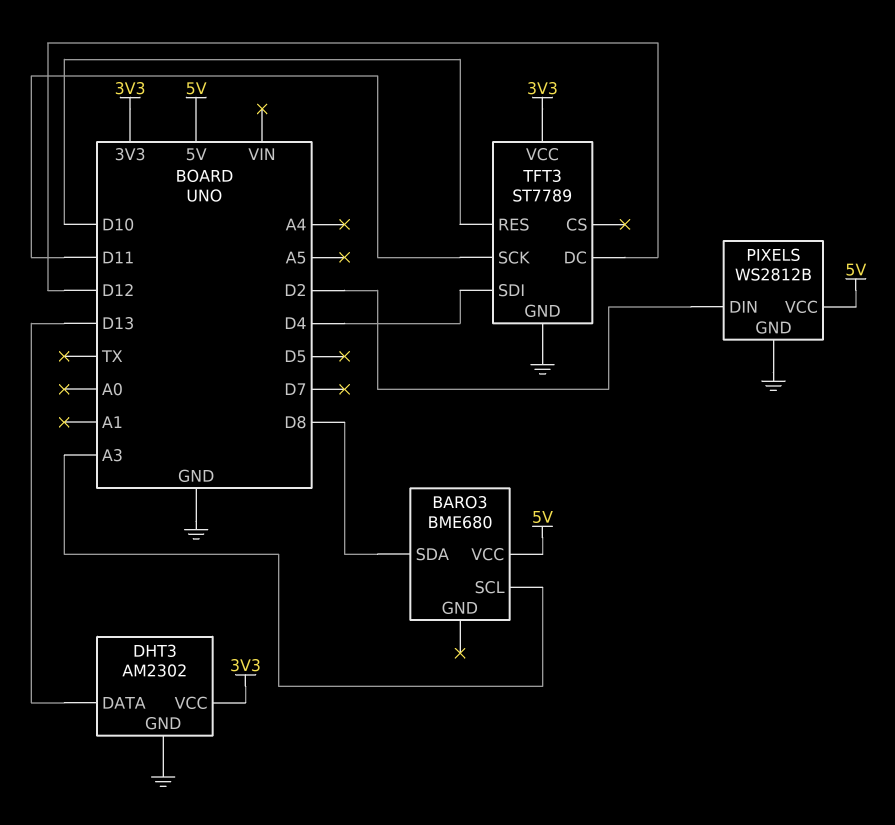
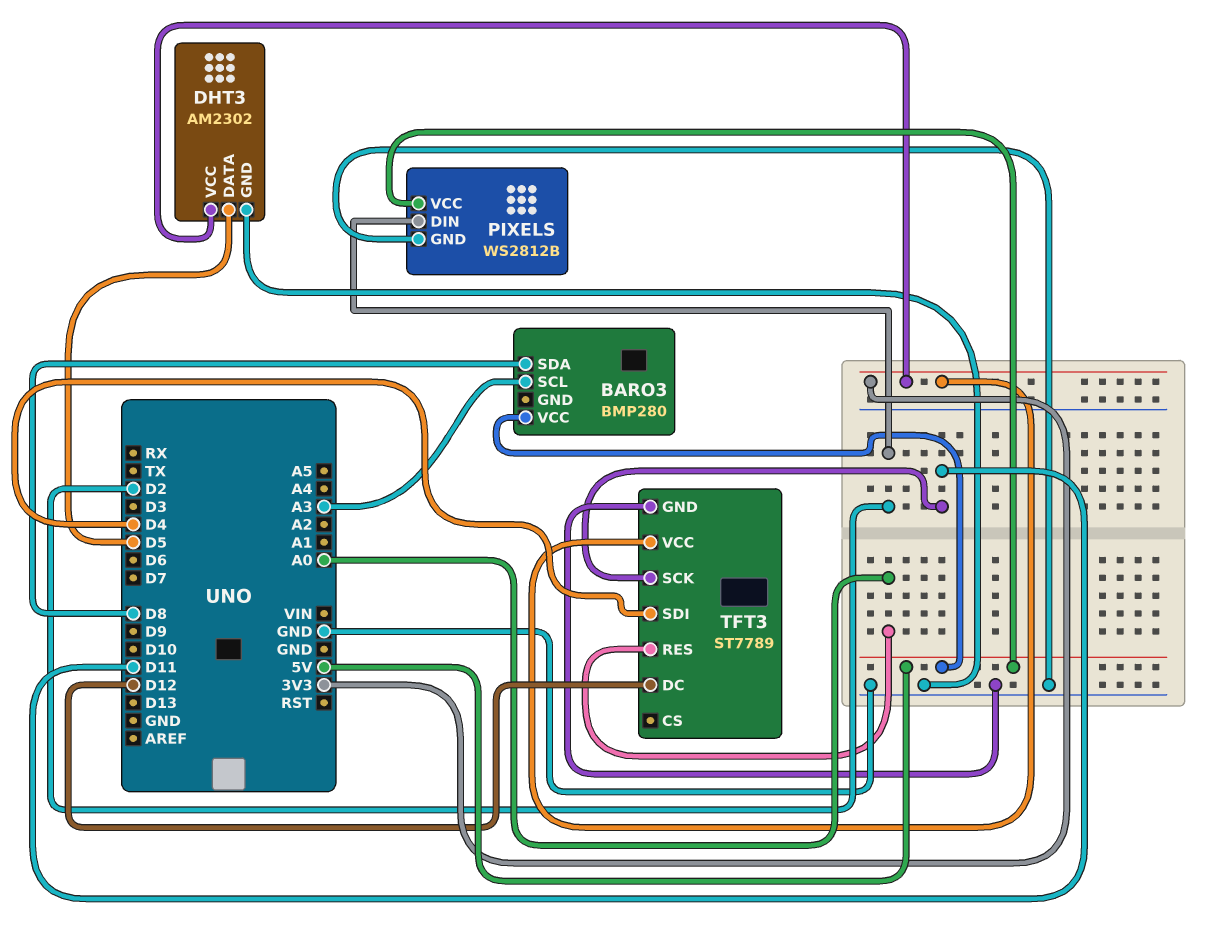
BARO3: BME680 -> BMP280
DHT3 pin DATA: D13 -> D5
TFT3 pin RES: D10 -> A0

